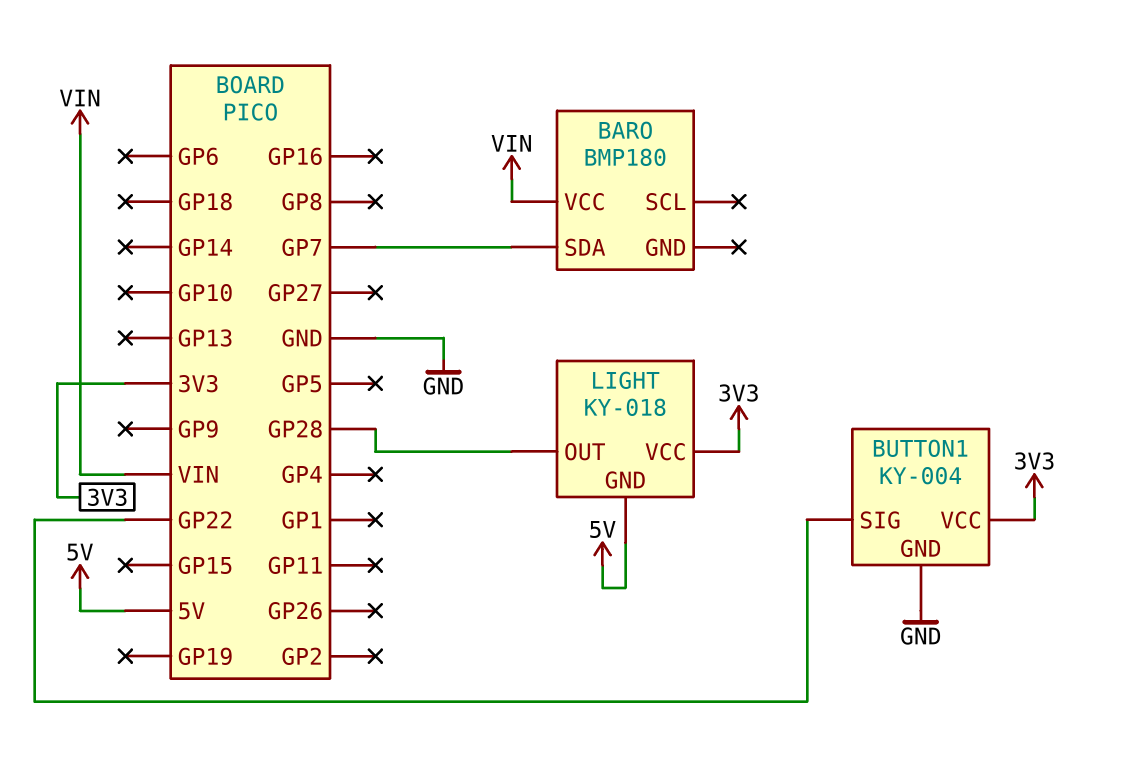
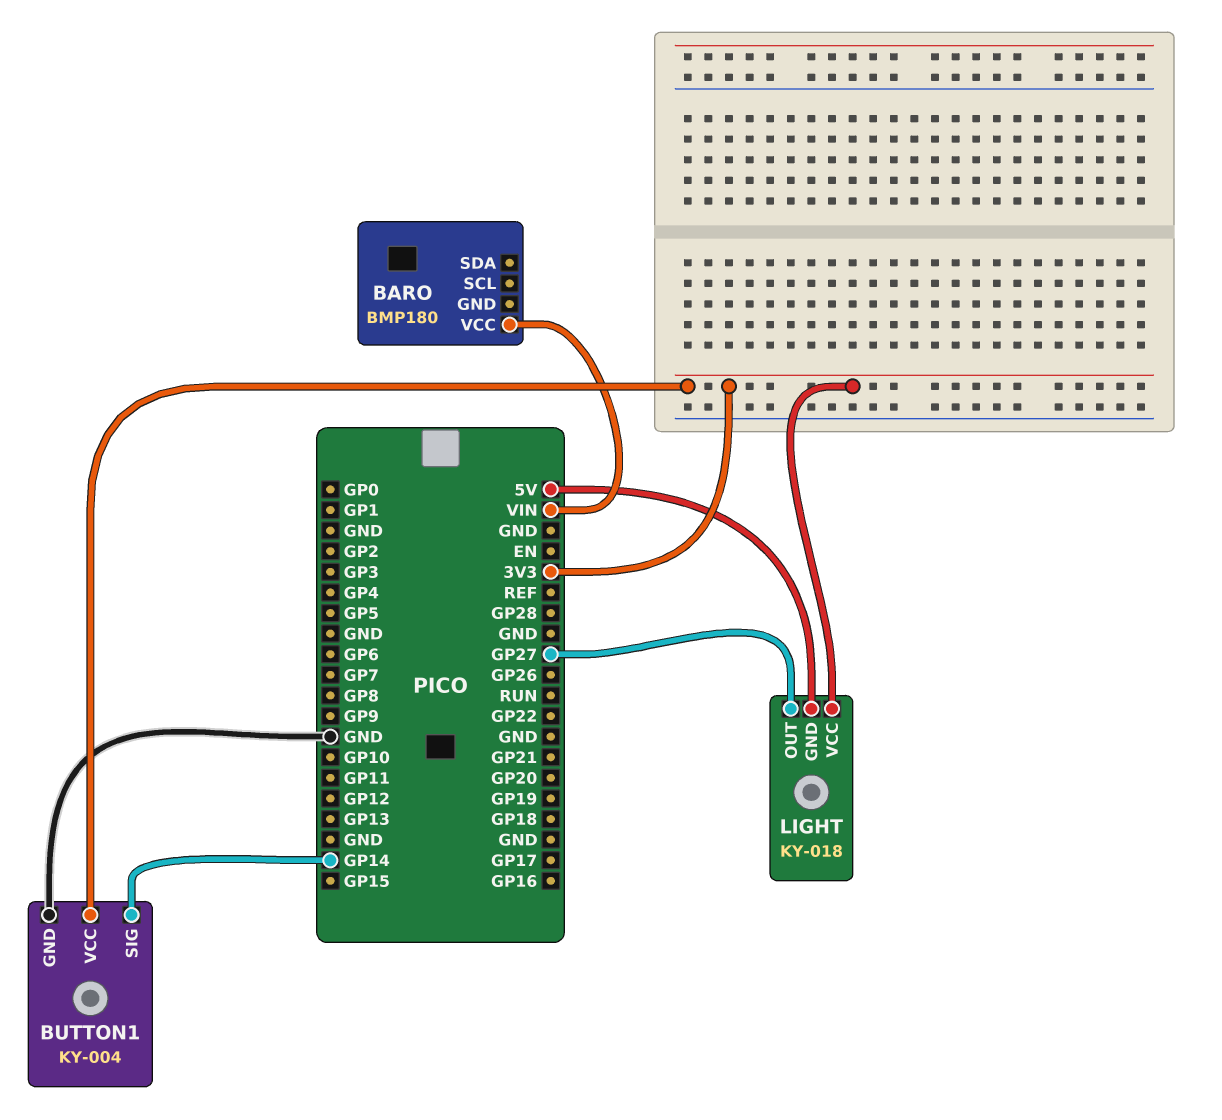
BARO pin SDA: GP7 -> none
BUTTON1 pin SIG: GP22 -> GP14
LIGHT pin OUT: GP28 -> GP27

